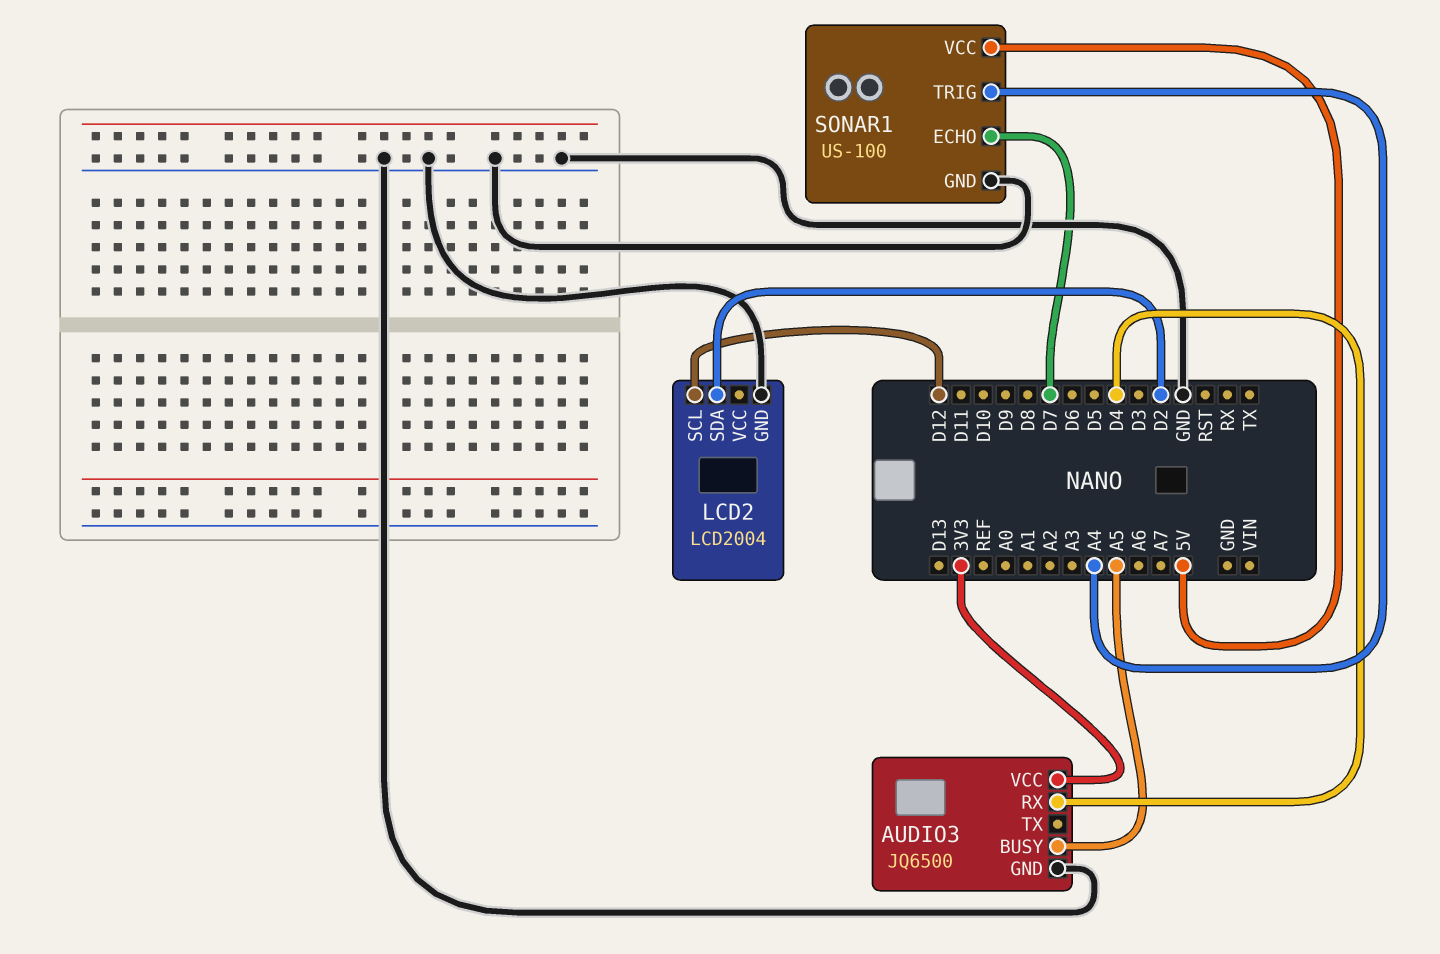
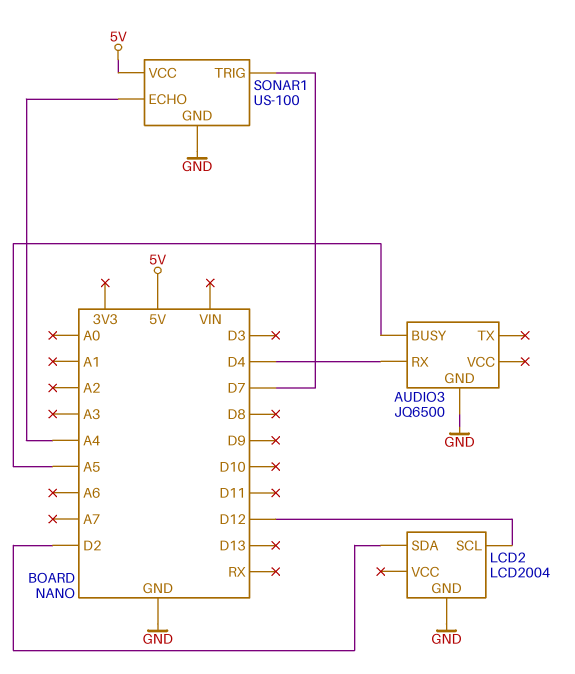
AUDIO3 pin VCC: 3V3 -> none
SONAR1 pin ECHO: D7 -> A4
SONAR1 pin TRIG: A4 -> D7

